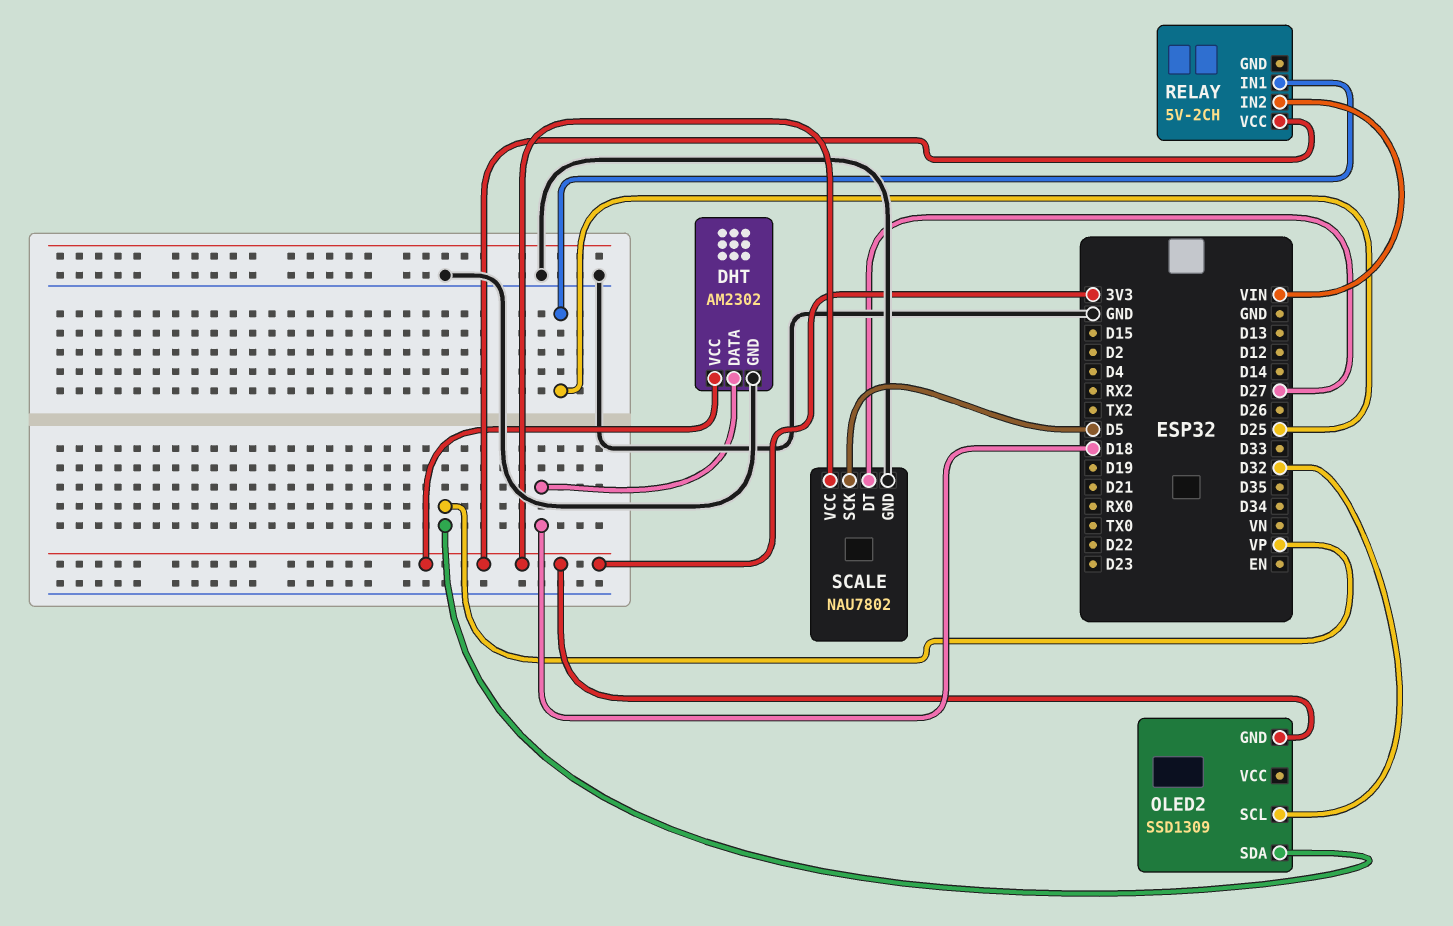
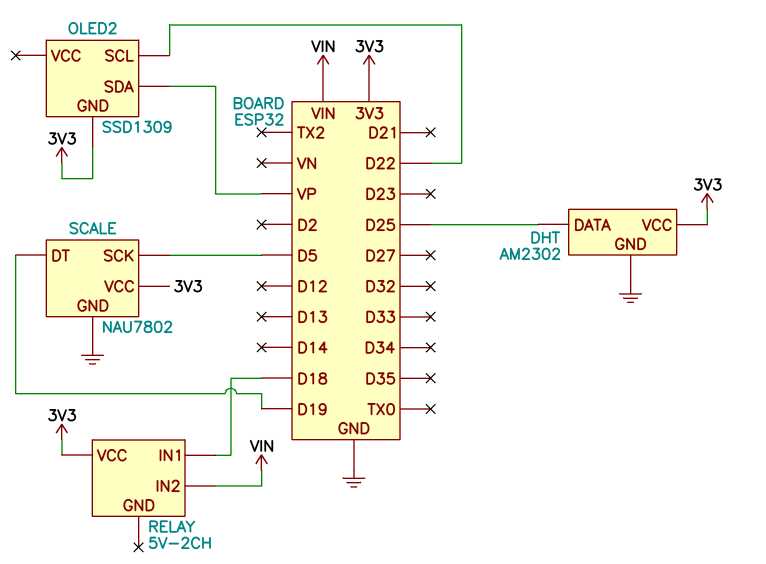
DHT pin DATA: D18 -> D25
OLED2 pin SCL: D32 -> D22
RELAY pin IN1: D25 -> D18
SCALE pin DT: D27 -> D19

